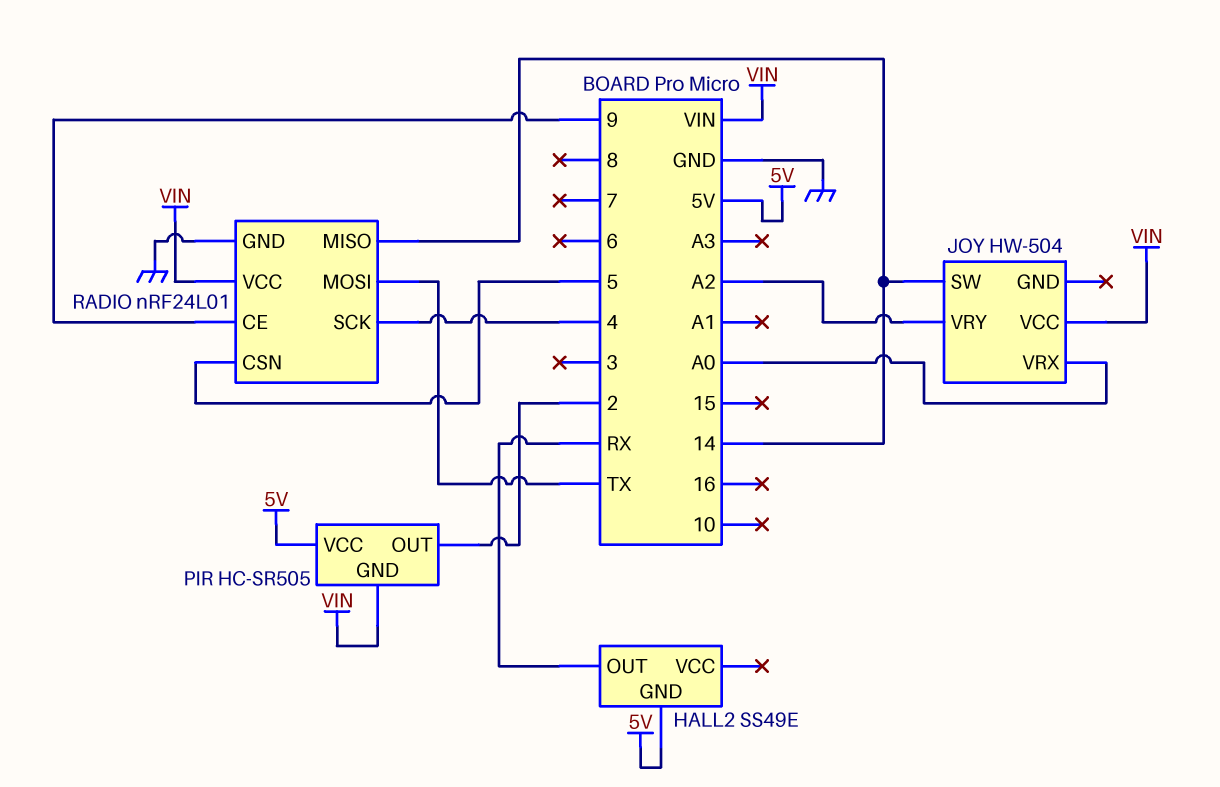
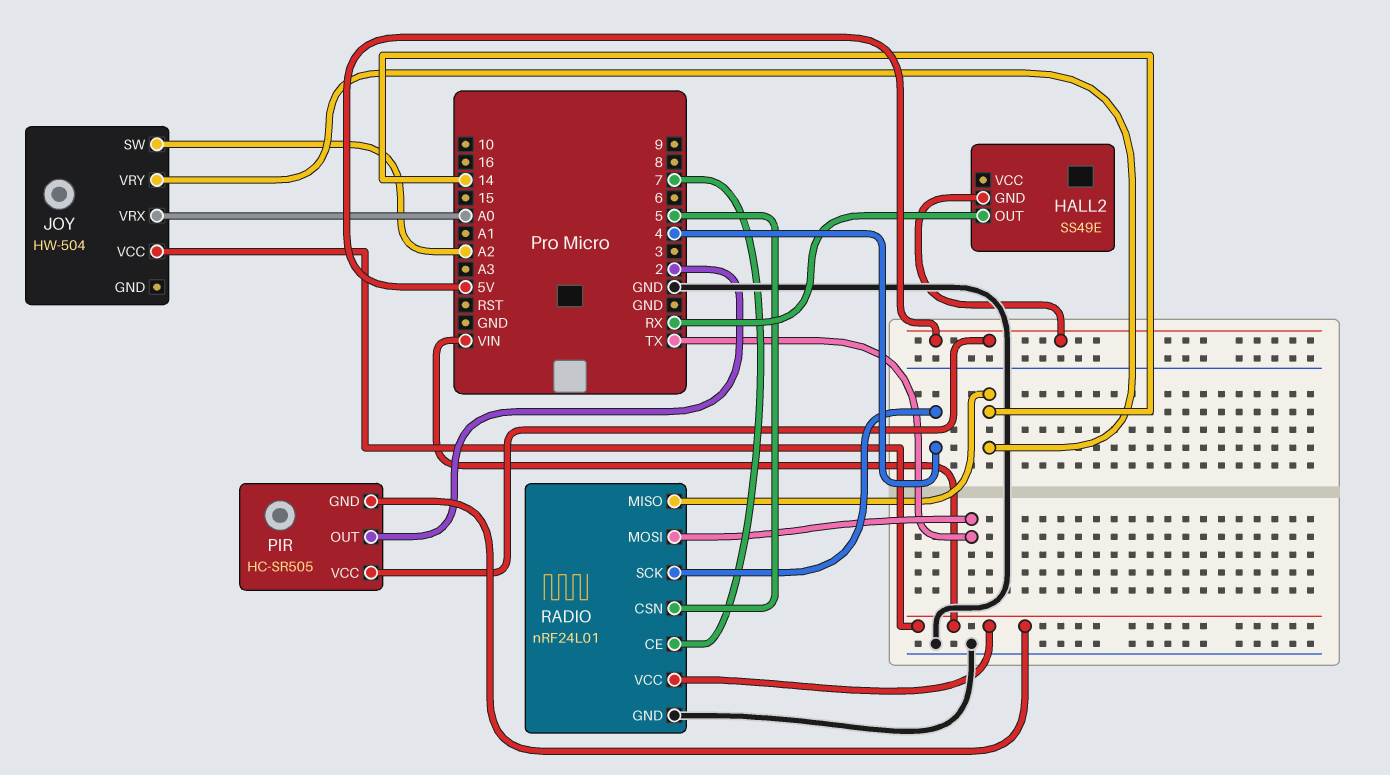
JOY pin SW: 14 -> A2
JOY pin VRY: A2 -> 14
RADIO pin CE: 9 -> 7

